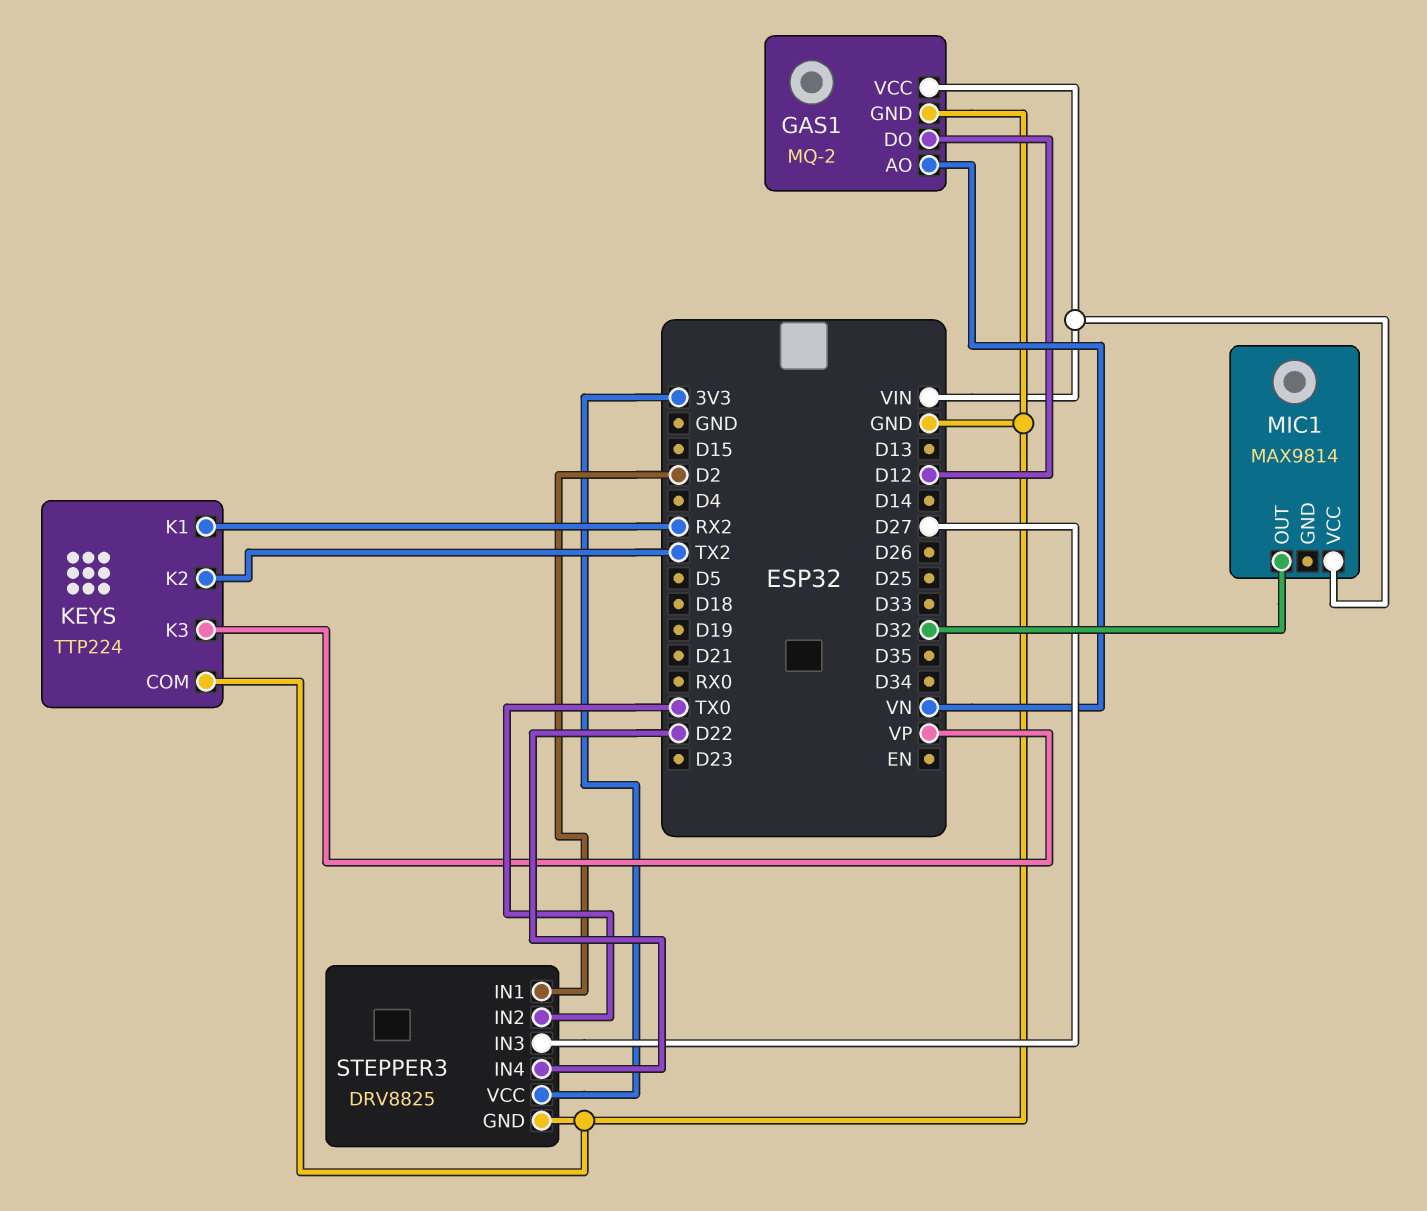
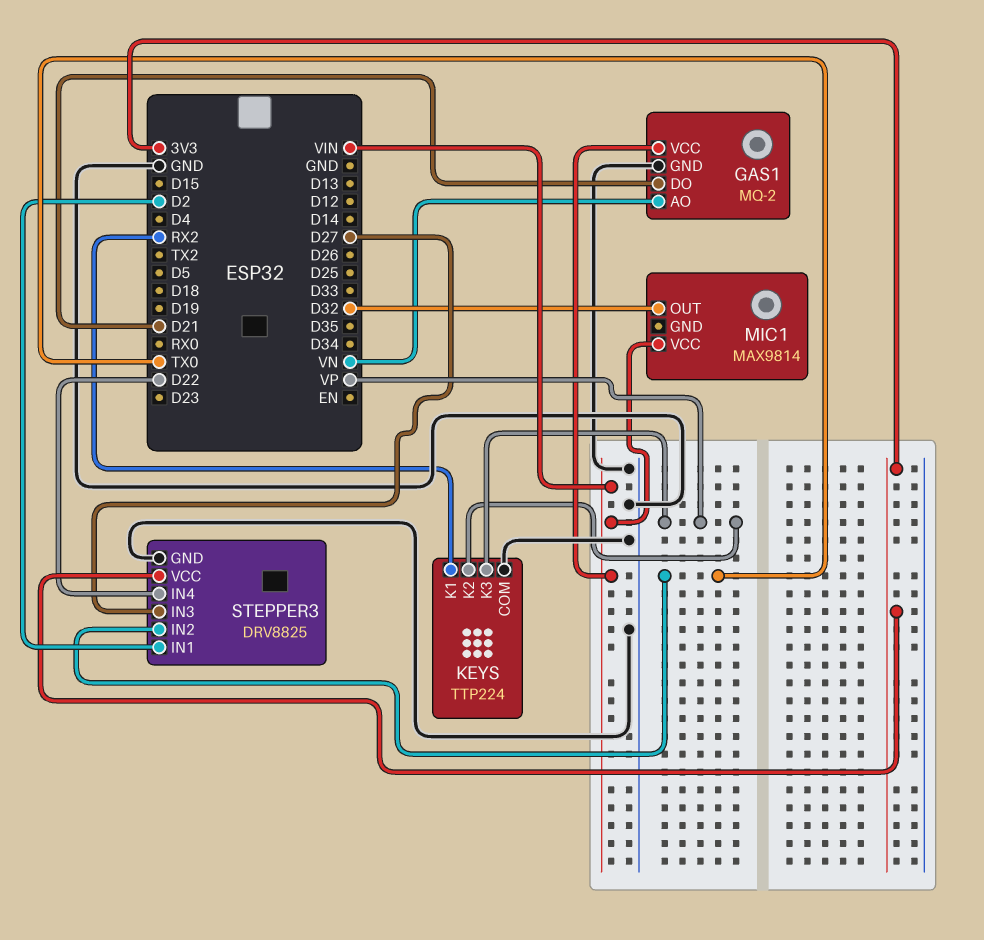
GAS1 pin DO: D12 -> D21
KEYS pin K2: TX2 -> VP

